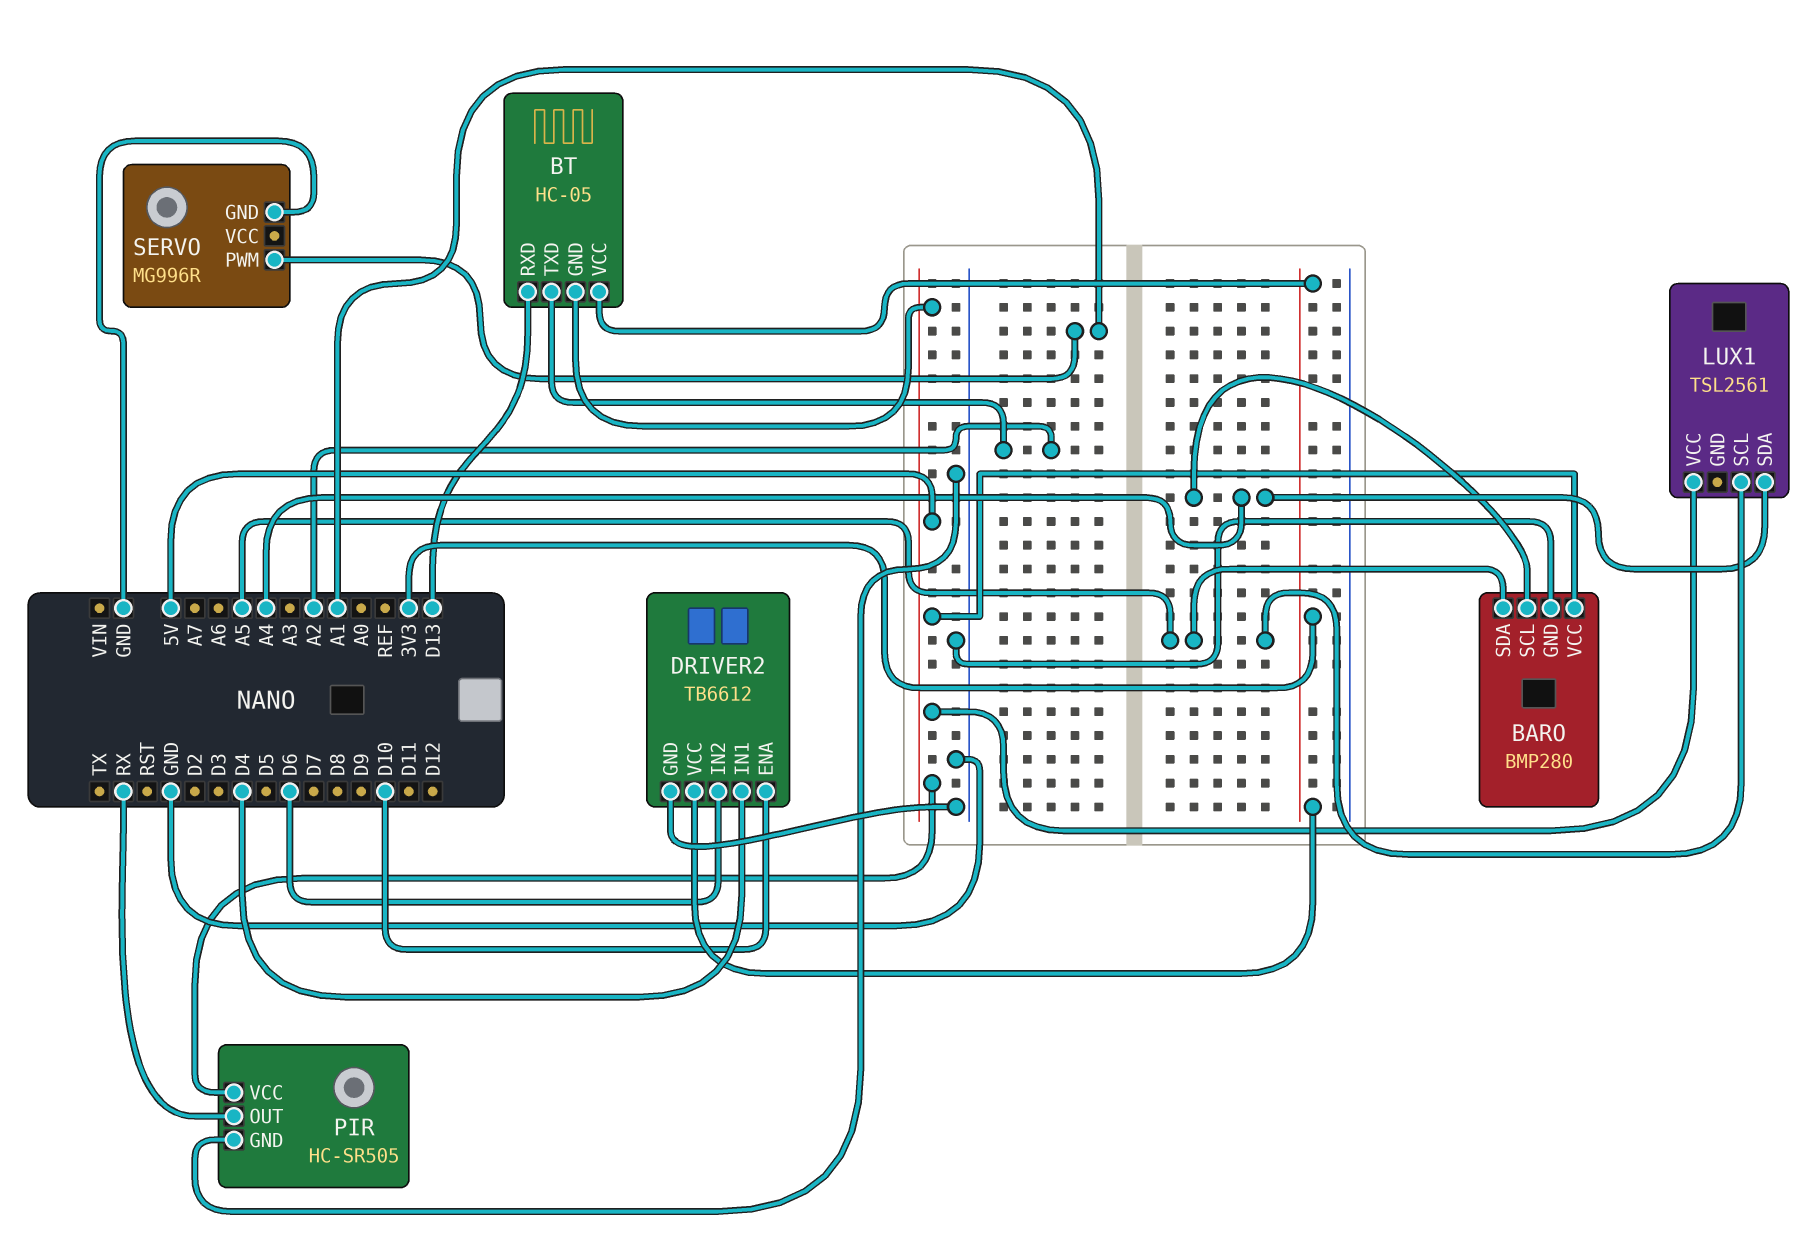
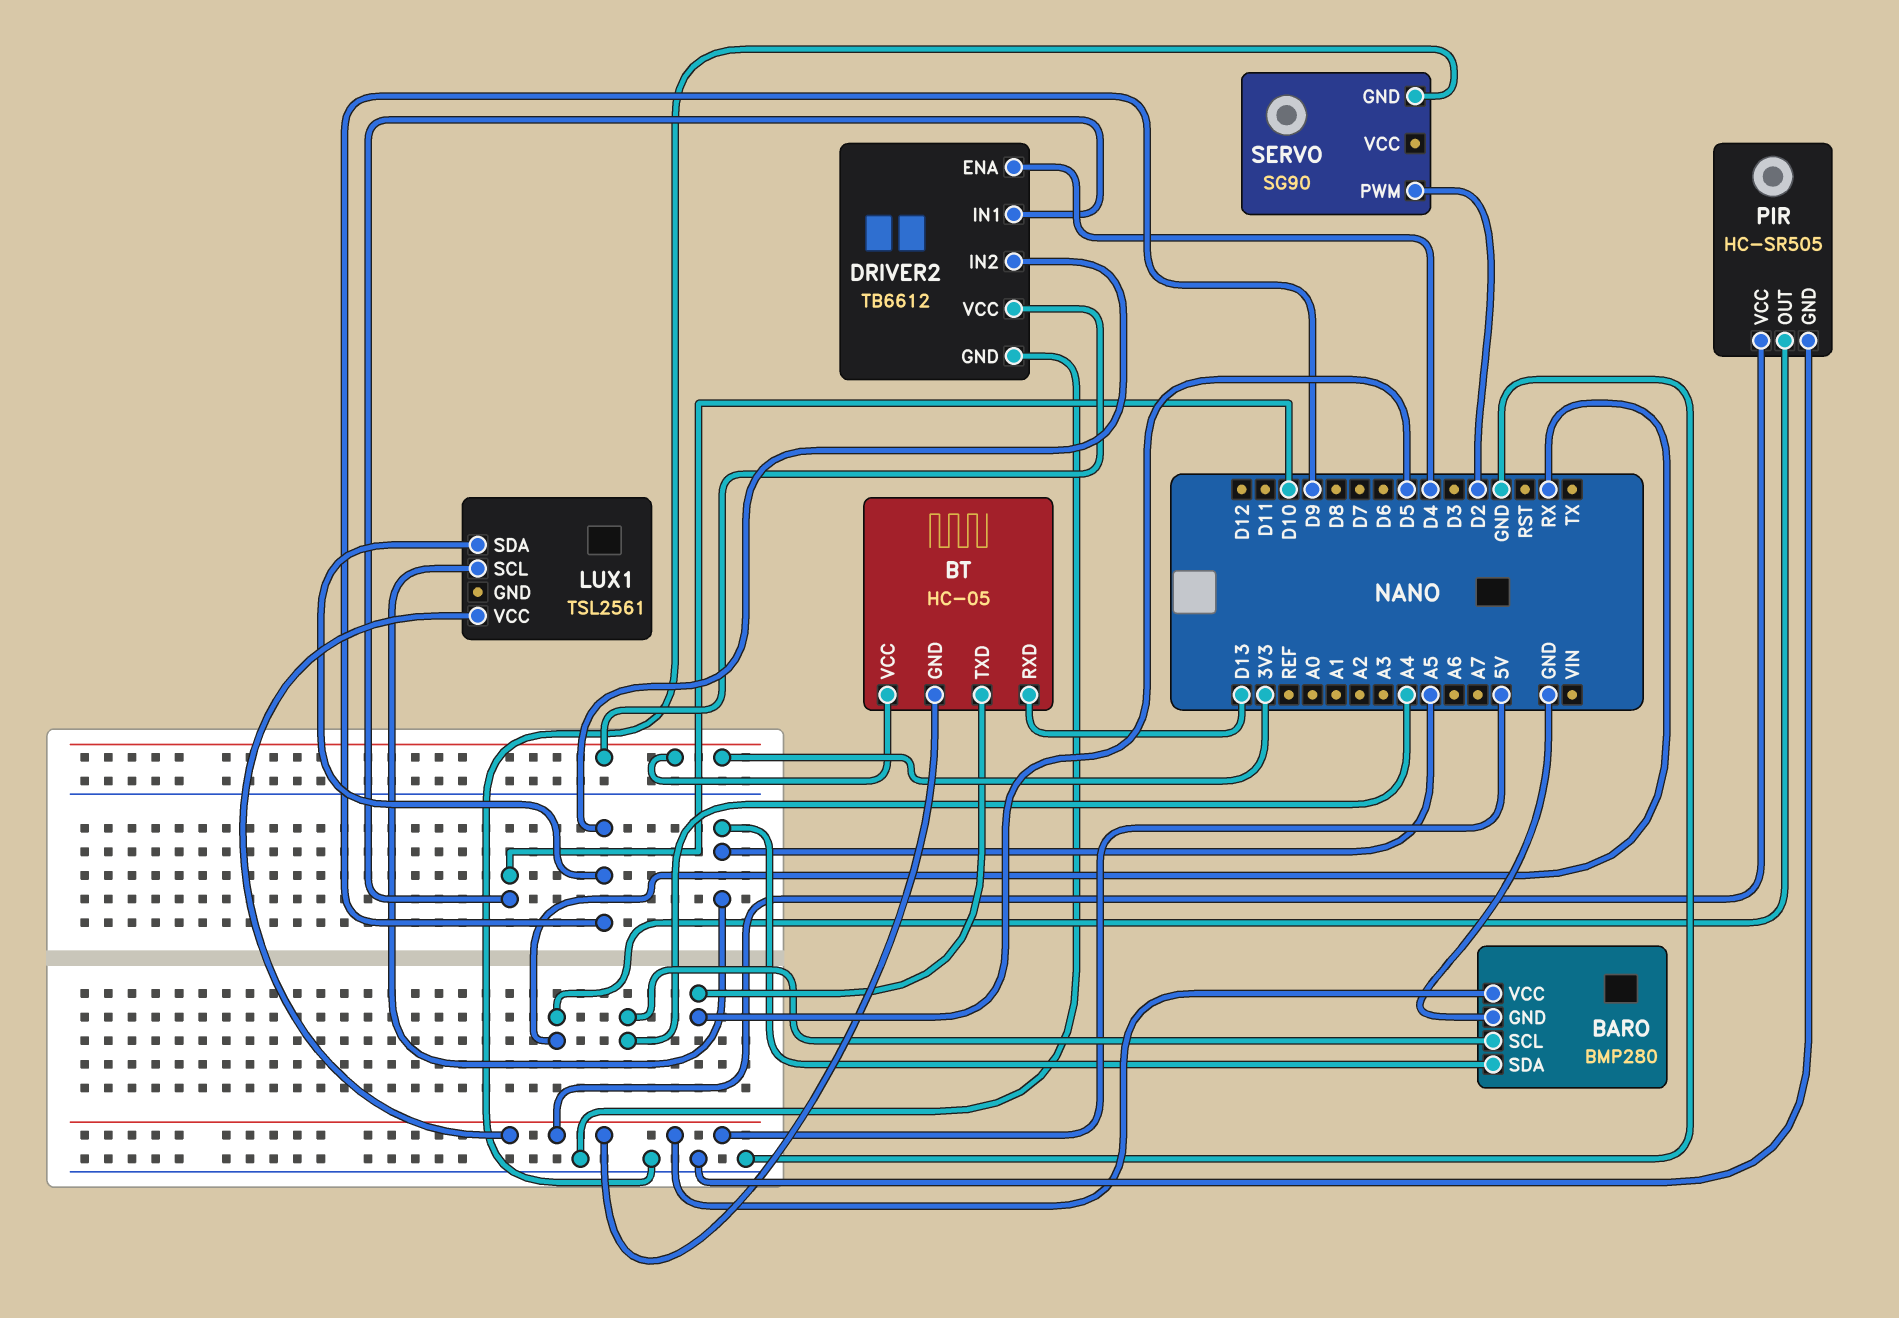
BT pin TXD: A2 -> D5
DRIVER2 pin ENA: D10 -> D4
DRIVER2 pin IN1: D4 -> D10
DRIVER2 pin IN2: D6 -> D9
LUX1 pin SDA: A4 -> D9
SERVO: MG996R -> SG90
SERVO pin PWM: A1 -> D2

